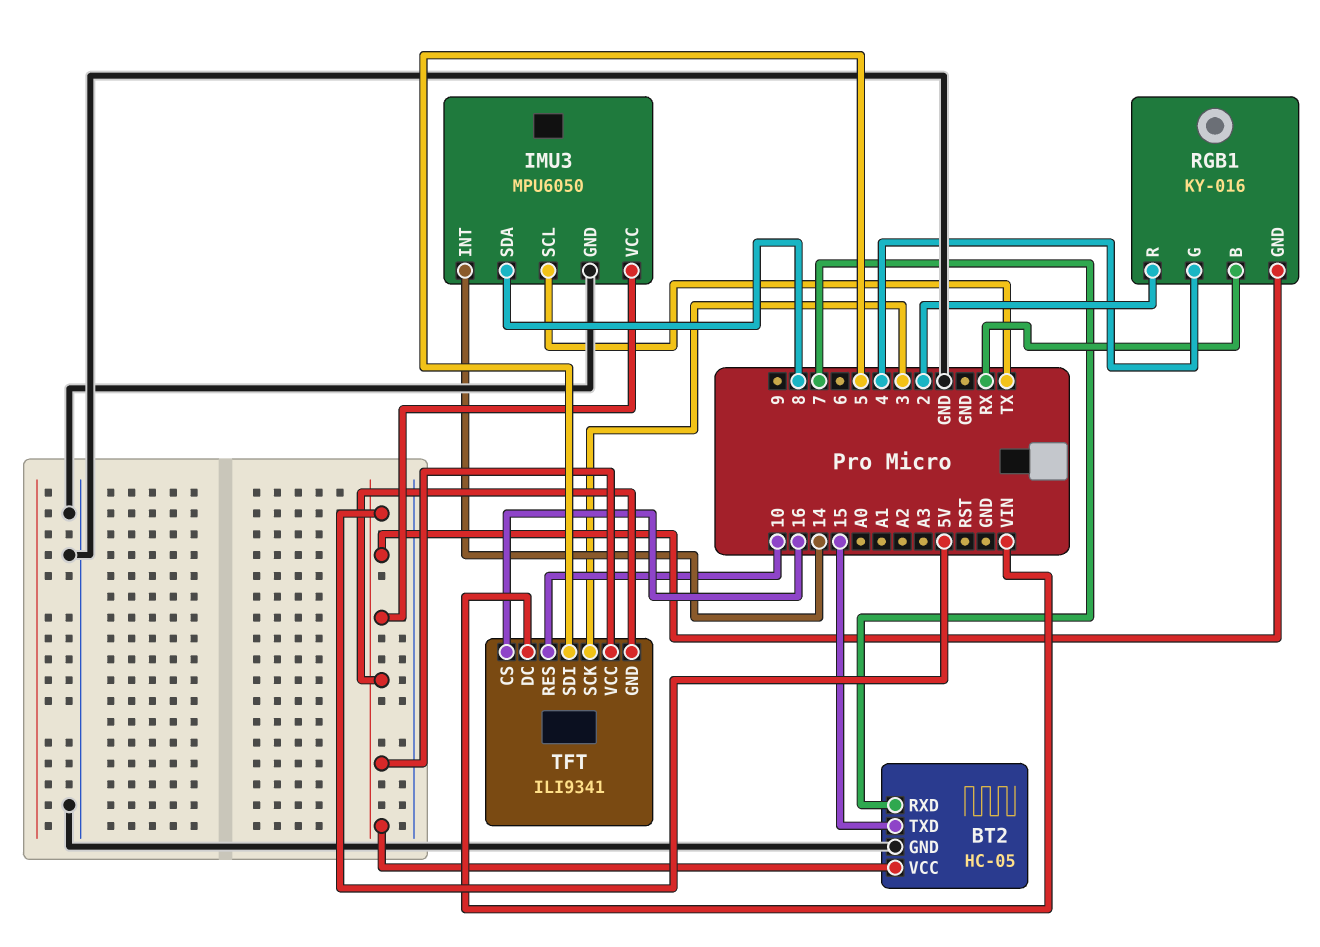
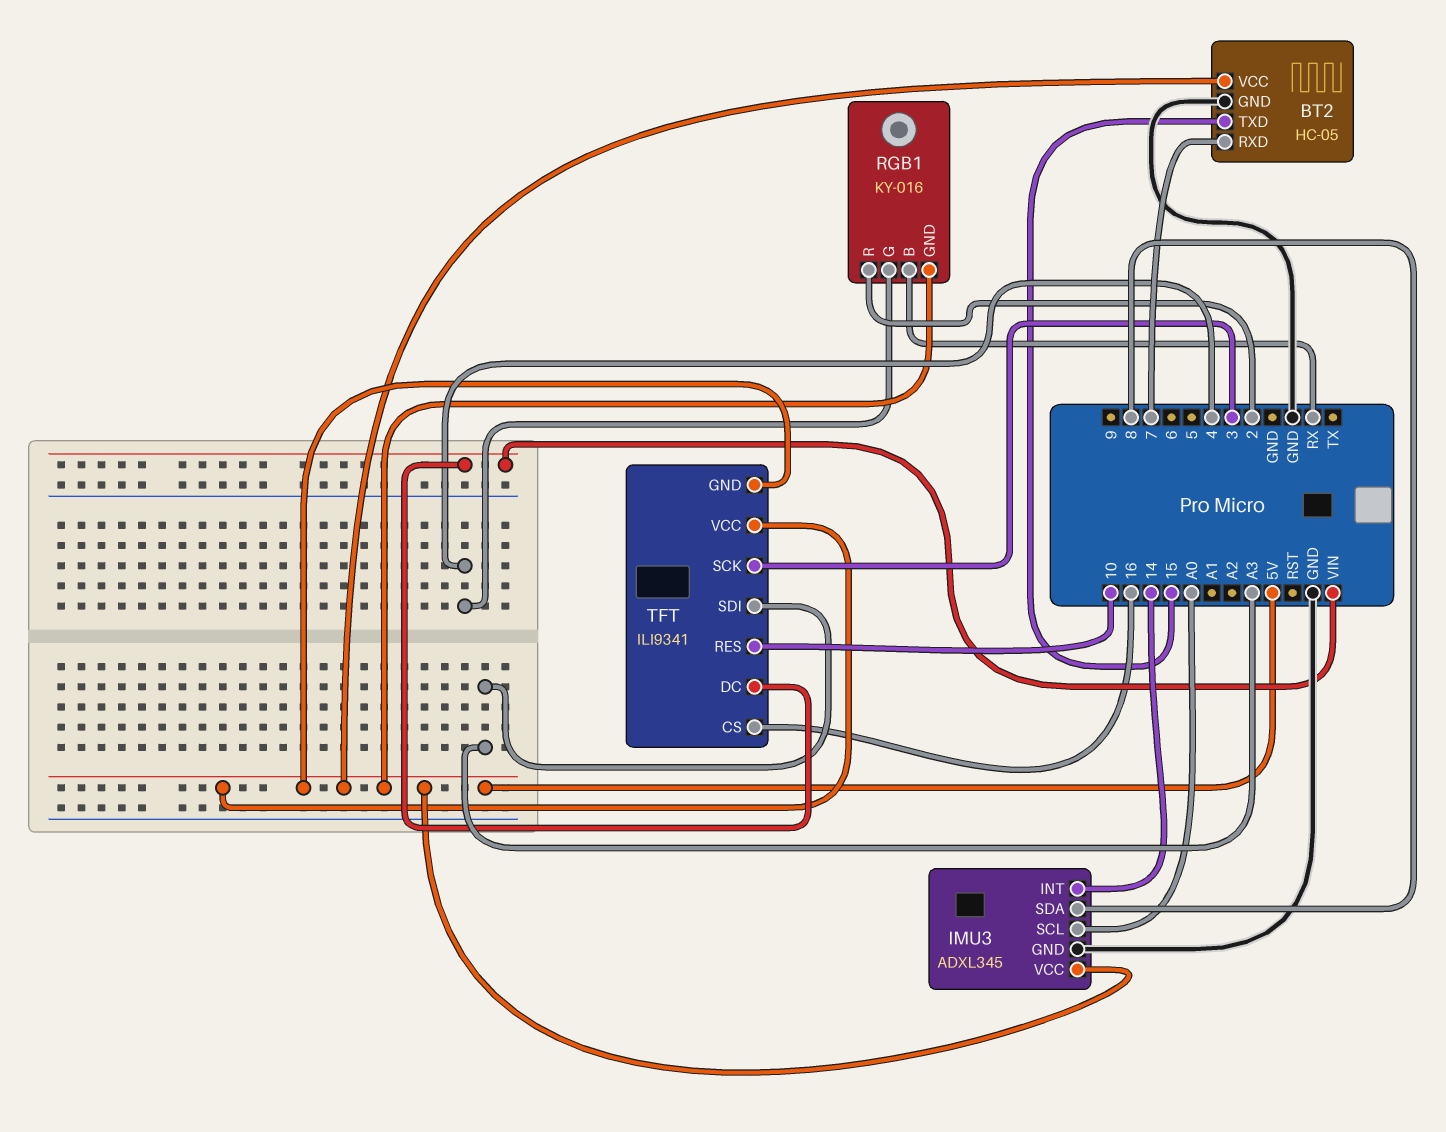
IMU3: MPU6050 -> ADXL345
IMU3 pin SCL: TX -> A0
TFT pin SDI: 5 -> A3

